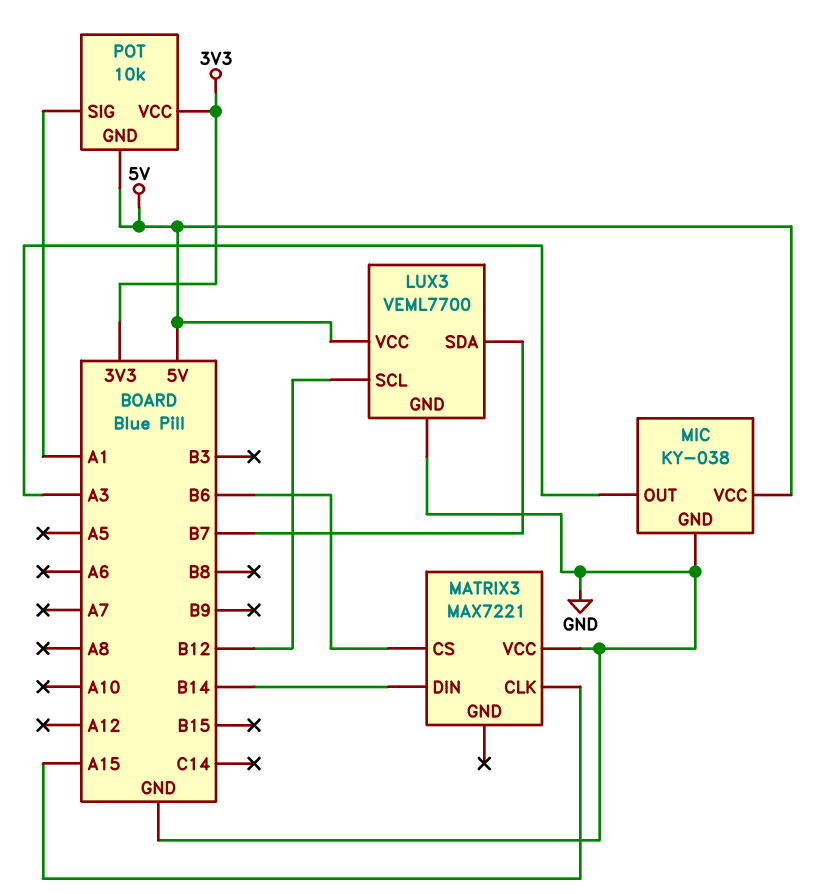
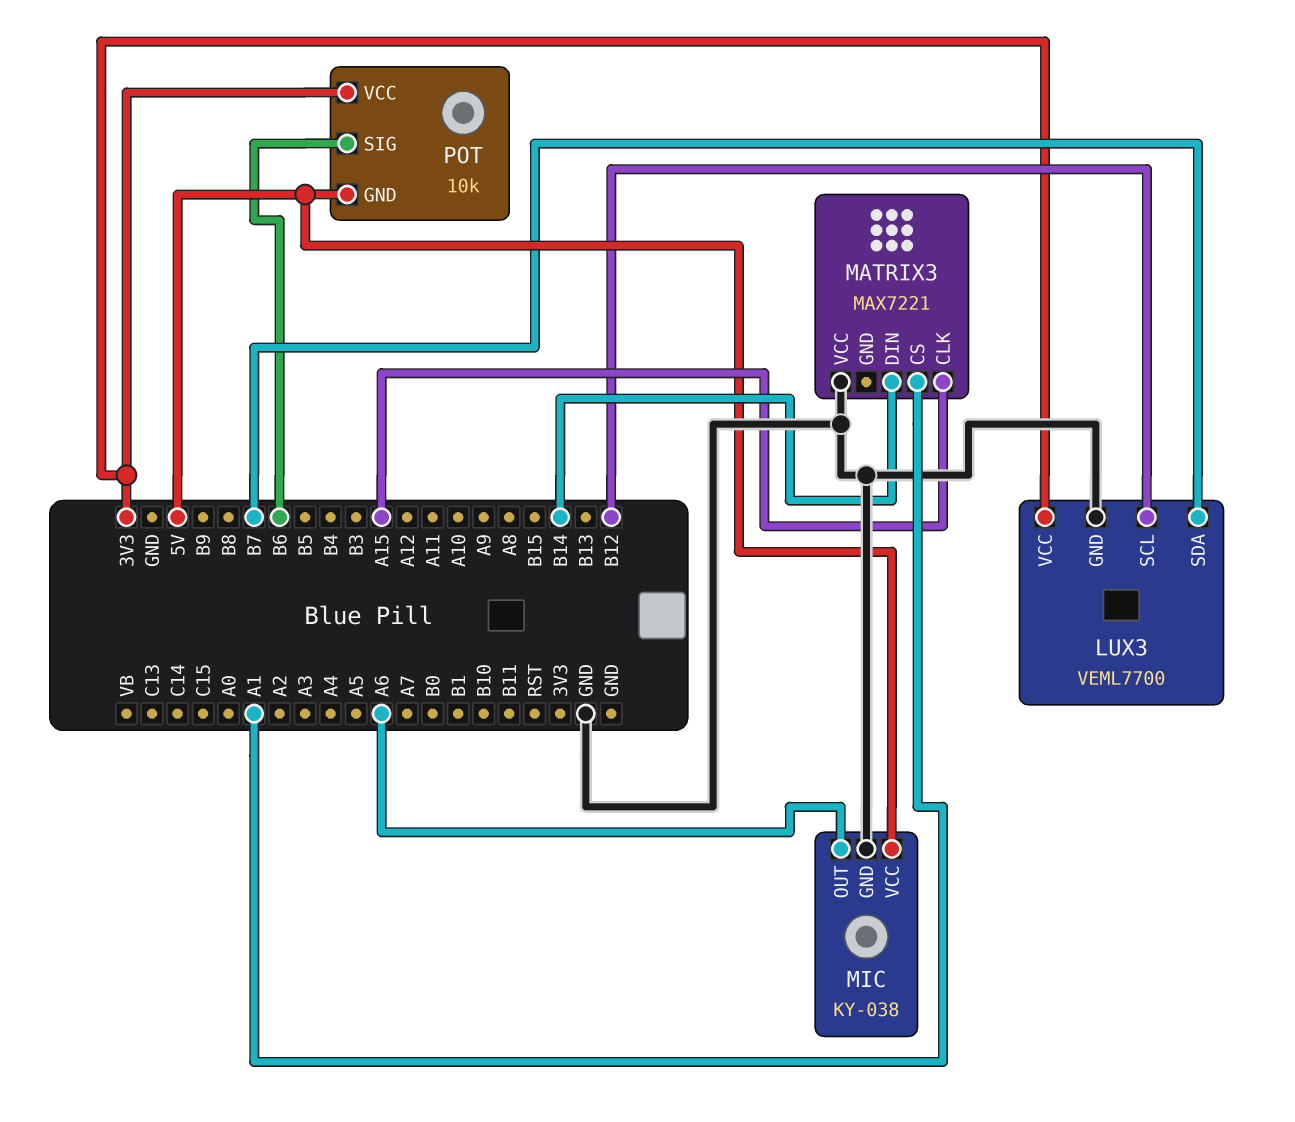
LUX3 pin VCC: 5V -> 3V3
MATRIX3 pin CS: B6 -> A1
MIC pin OUT: A3 -> A6
POT pin SIG: A1 -> B6

